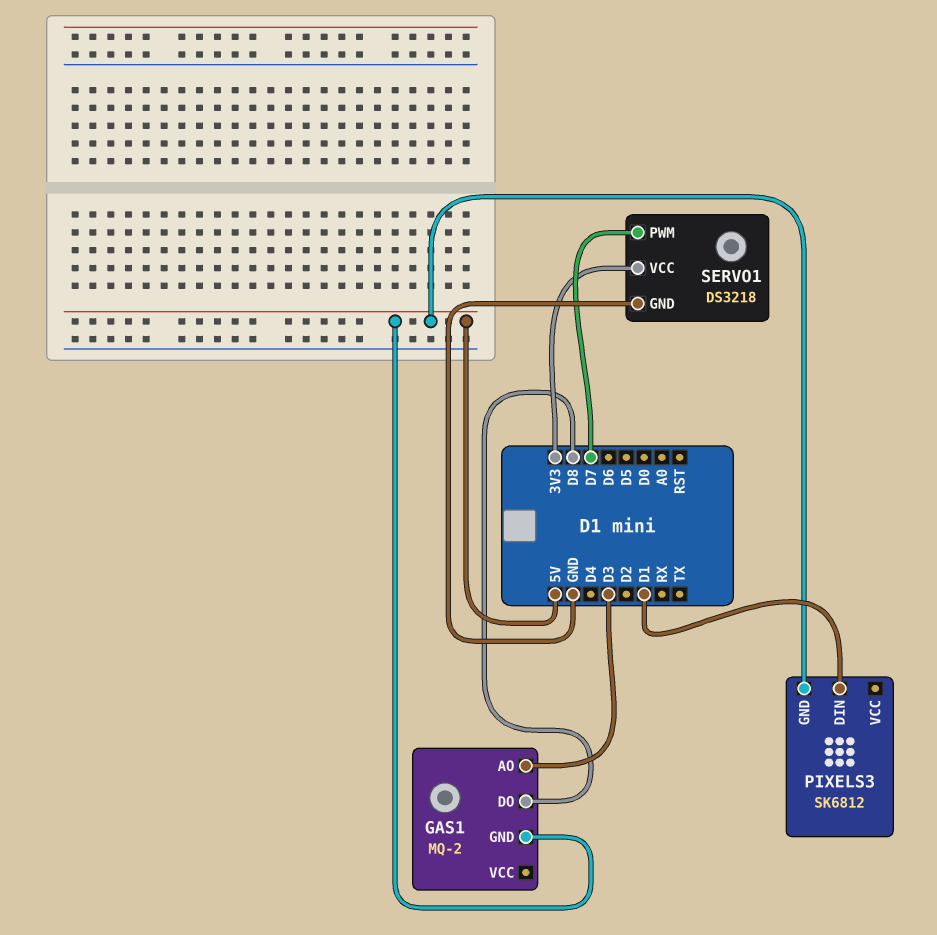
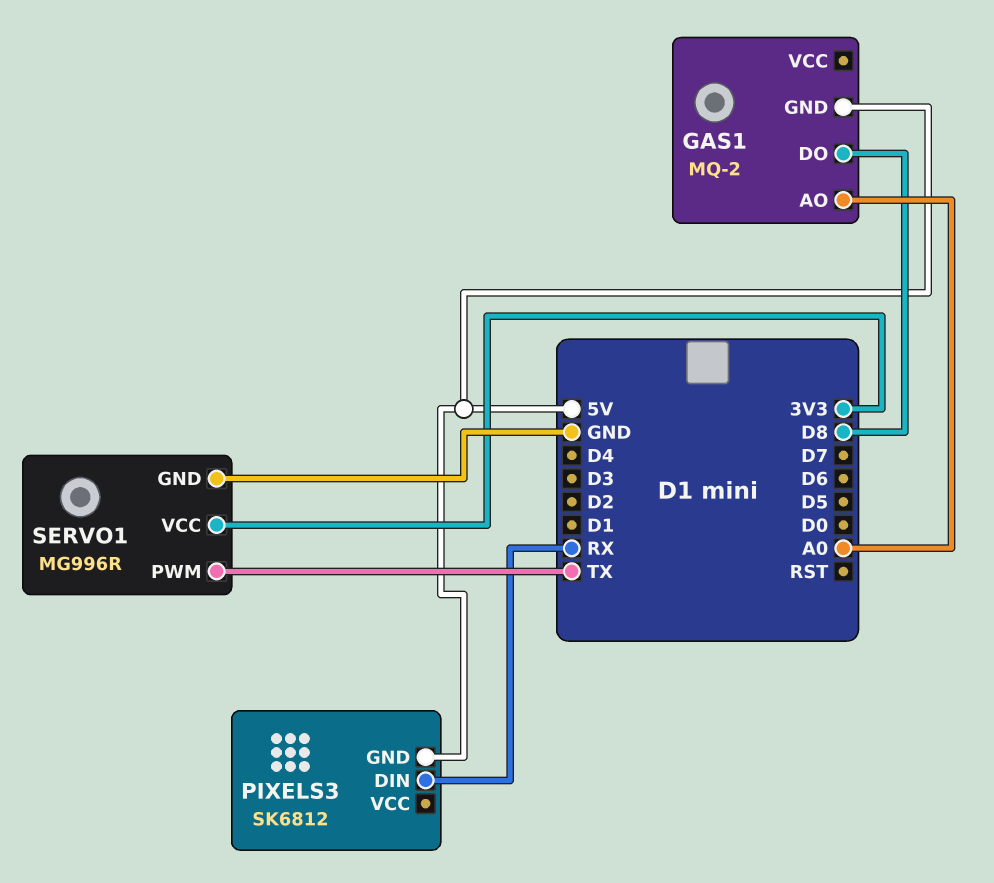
GAS1 pin AO: D3 -> A0
PIXELS3 pin DIN: D1 -> RX
SERVO1: DS3218 -> MG996R
SERVO1 pin PWM: D7 -> TX

